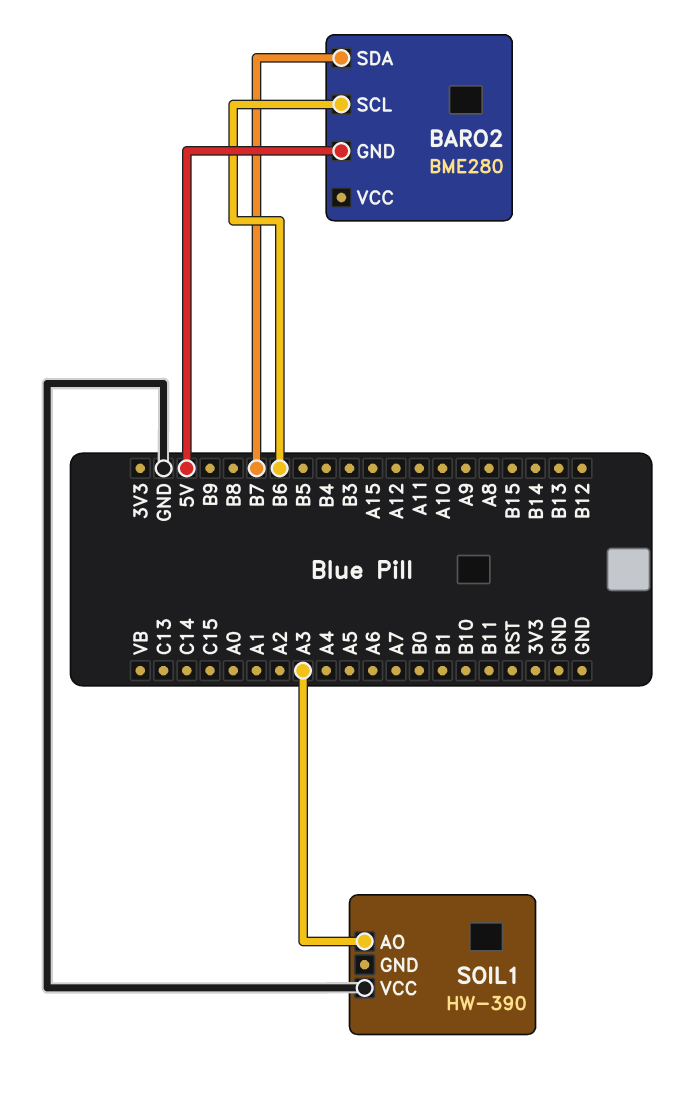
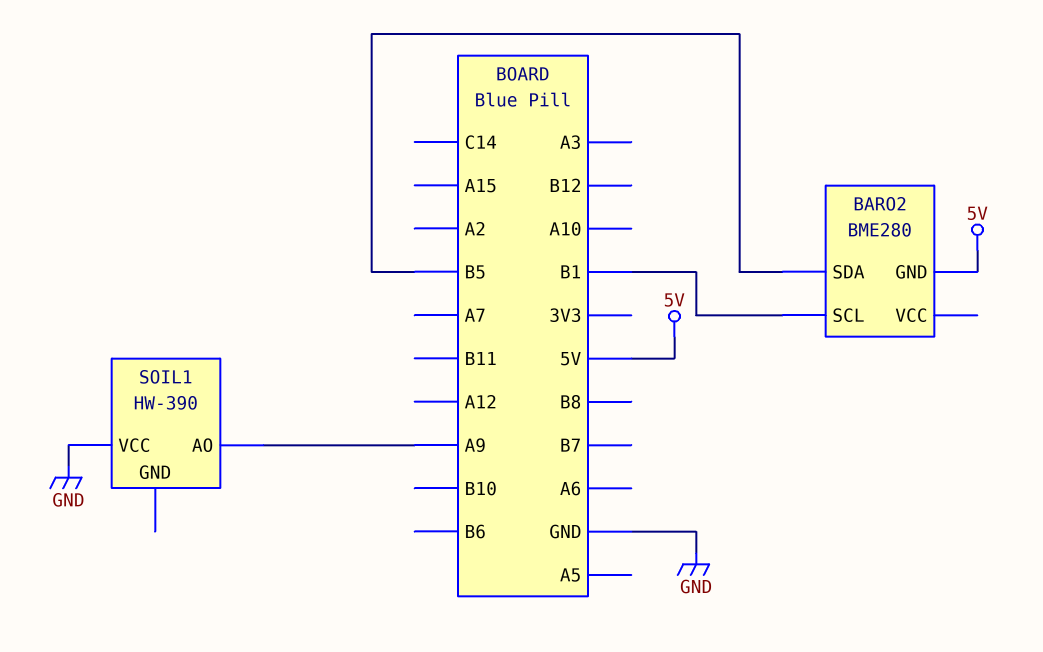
BARO2 pin SCL: B6 -> B1
BARO2 pin SDA: B7 -> B5
SOIL1 pin AO: A3 -> A9

